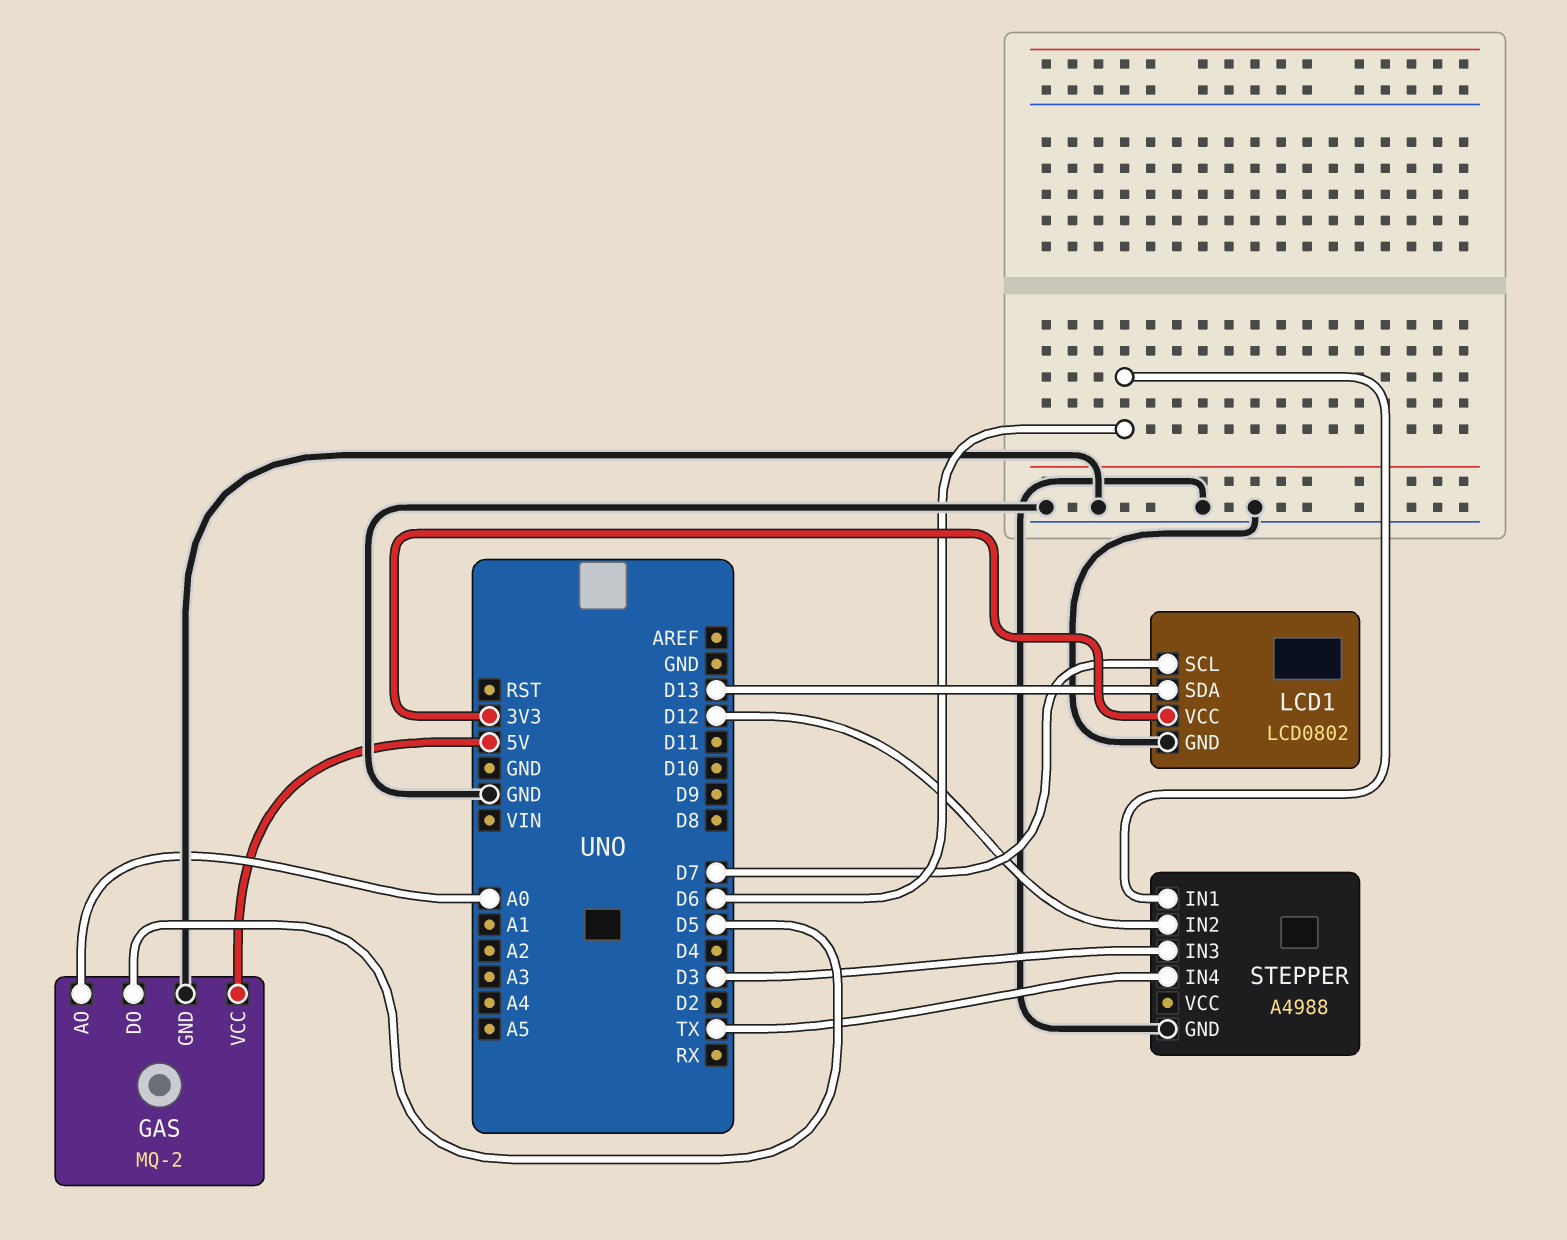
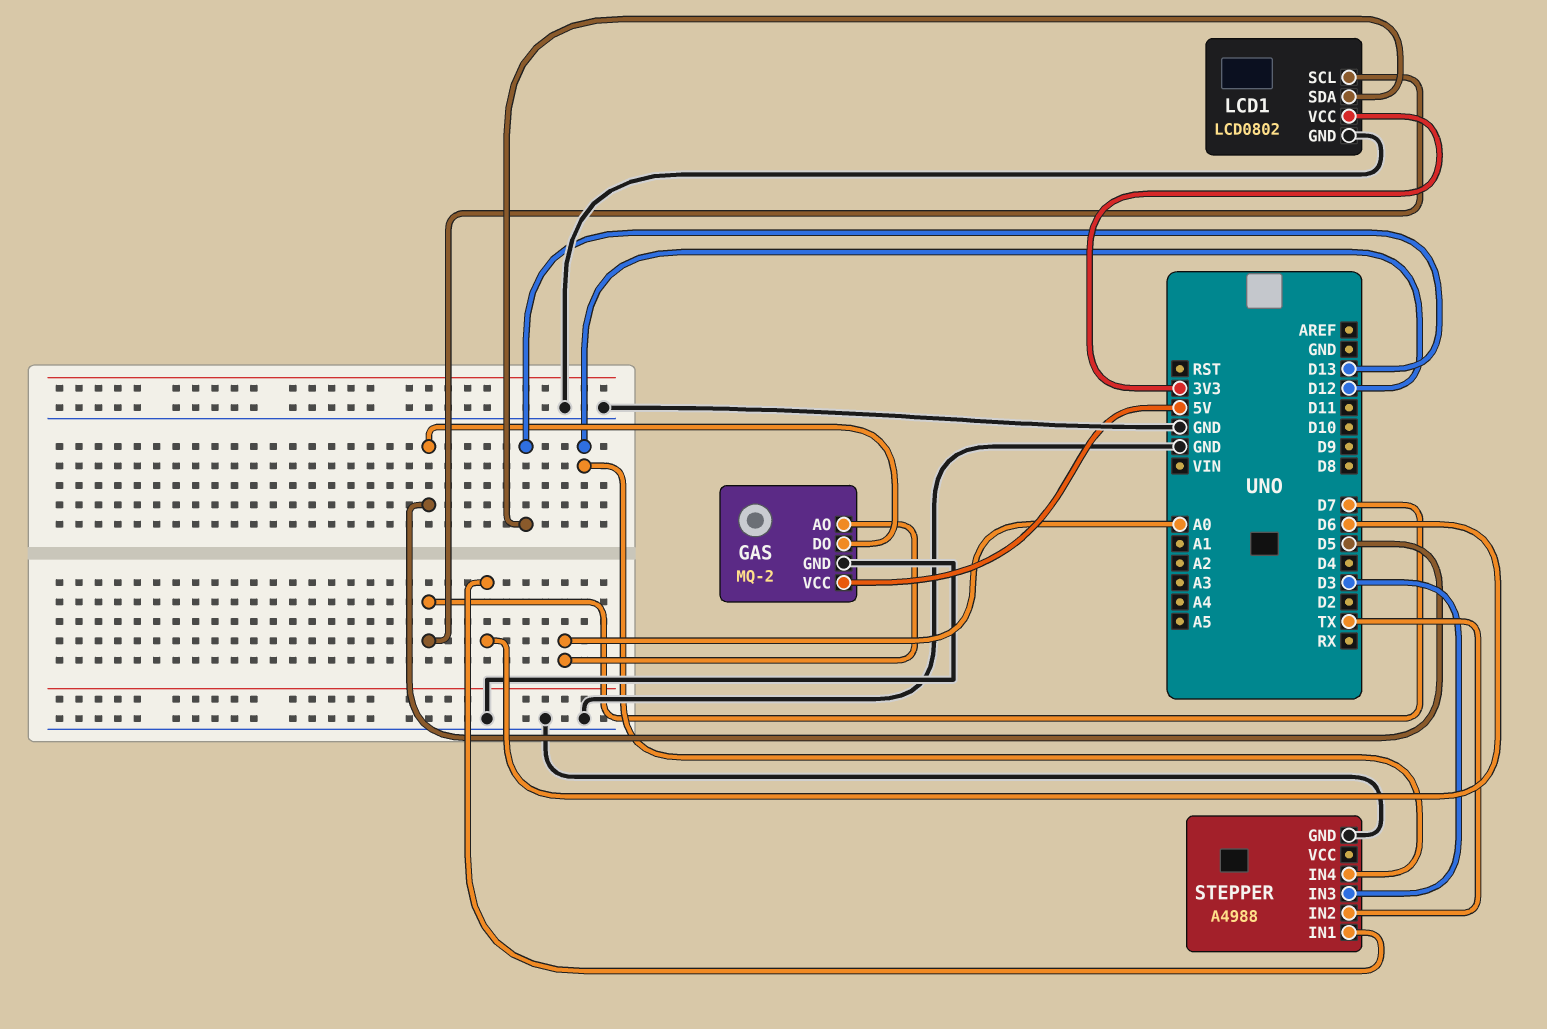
STEPPER pin IN2: D12 -> TX
STEPPER pin IN4: TX -> D12

